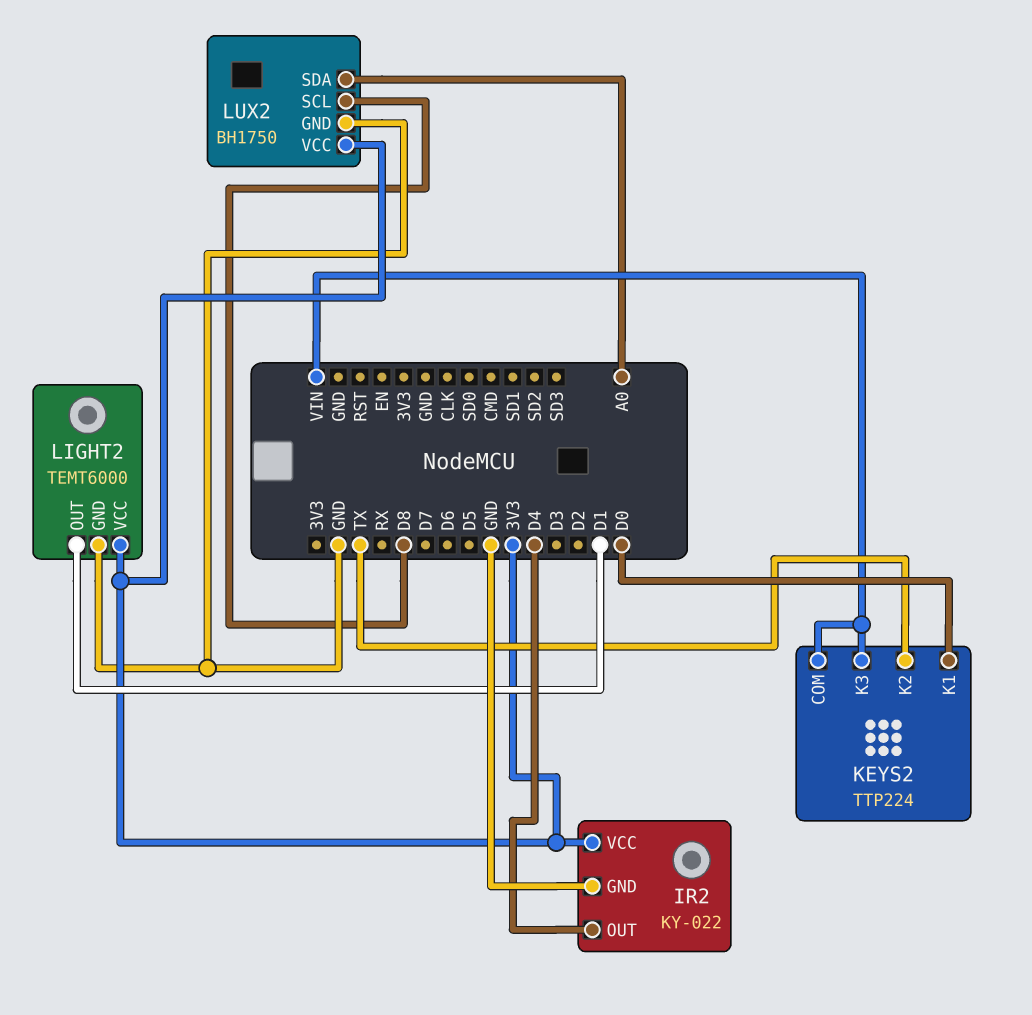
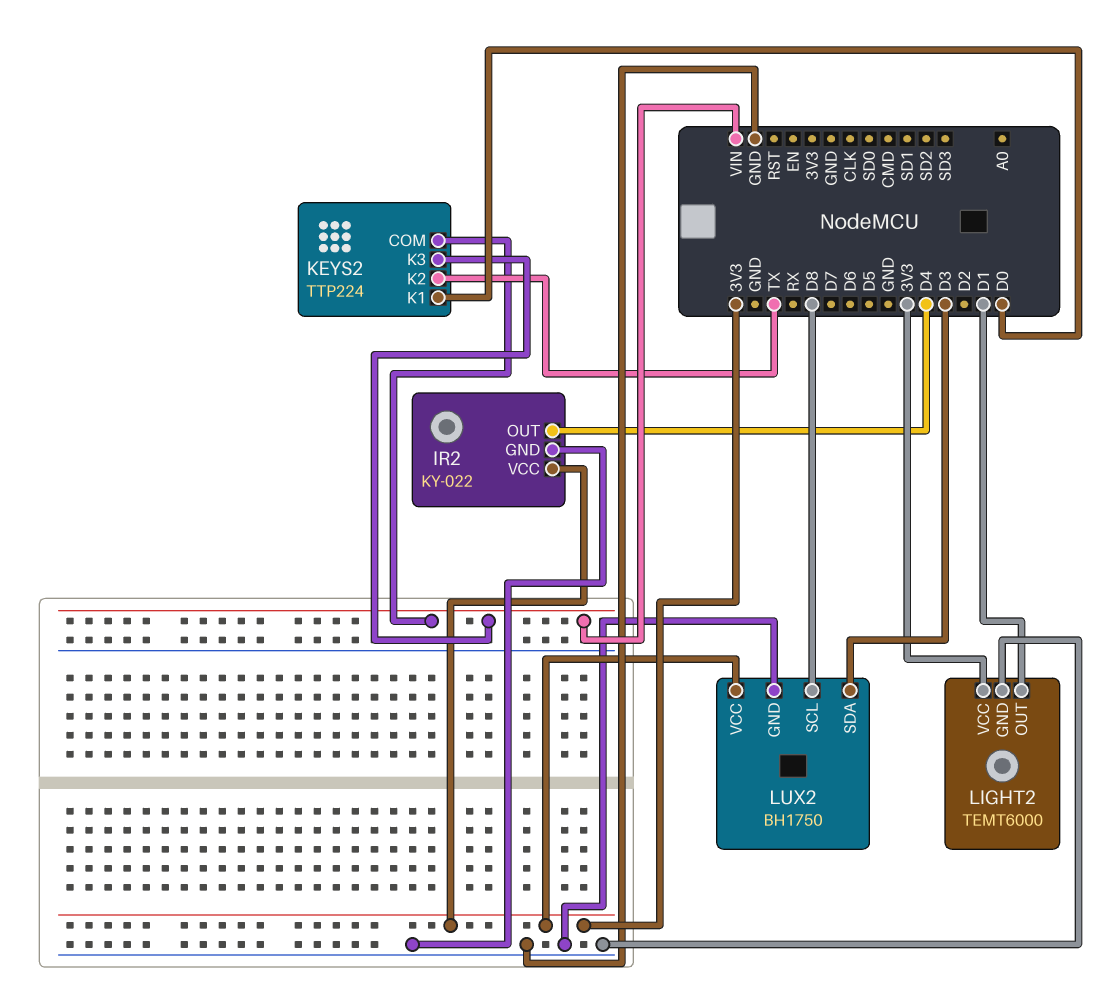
LUX2 pin SDA: A0 -> D3

